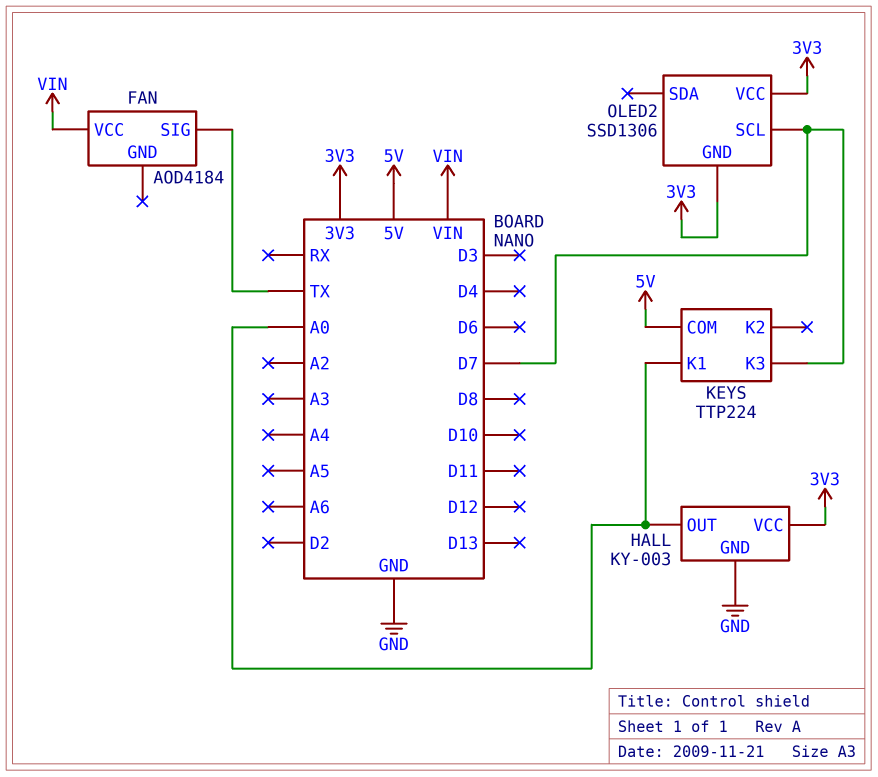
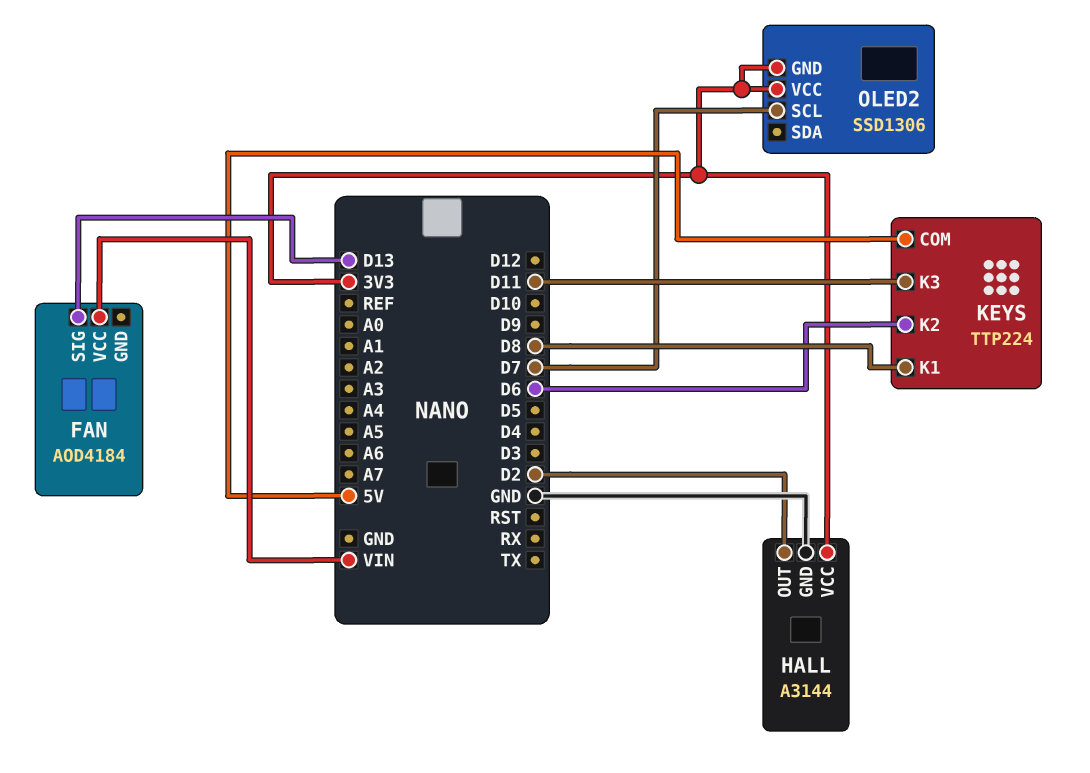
FAN pin SIG: TX -> D13
HALL: KY-003 -> A3144
HALL pin OUT: A0 -> D2
KEYS pin K1: A0 -> D8
KEYS pin K2: none -> D6
KEYS pin K3: D7 -> D11

